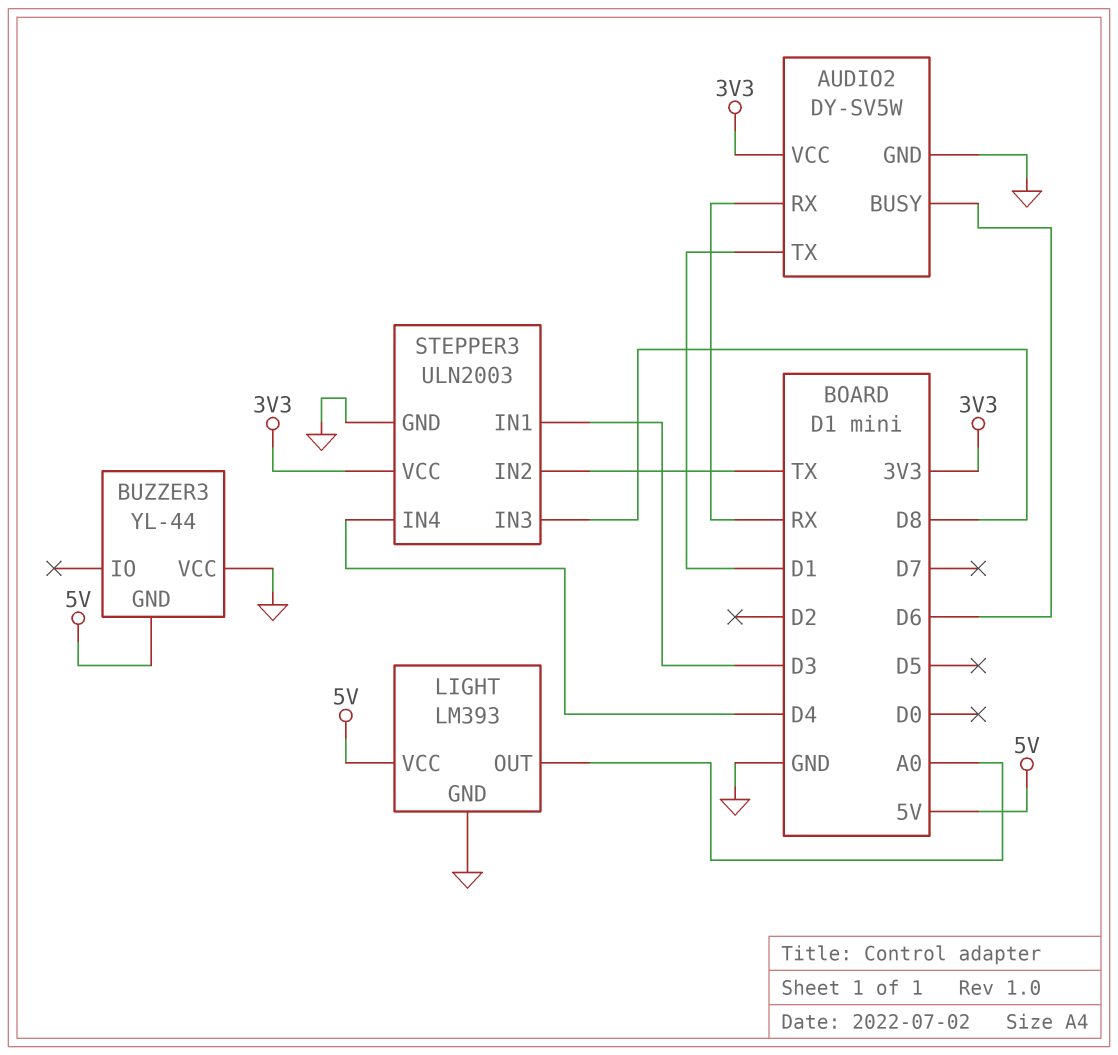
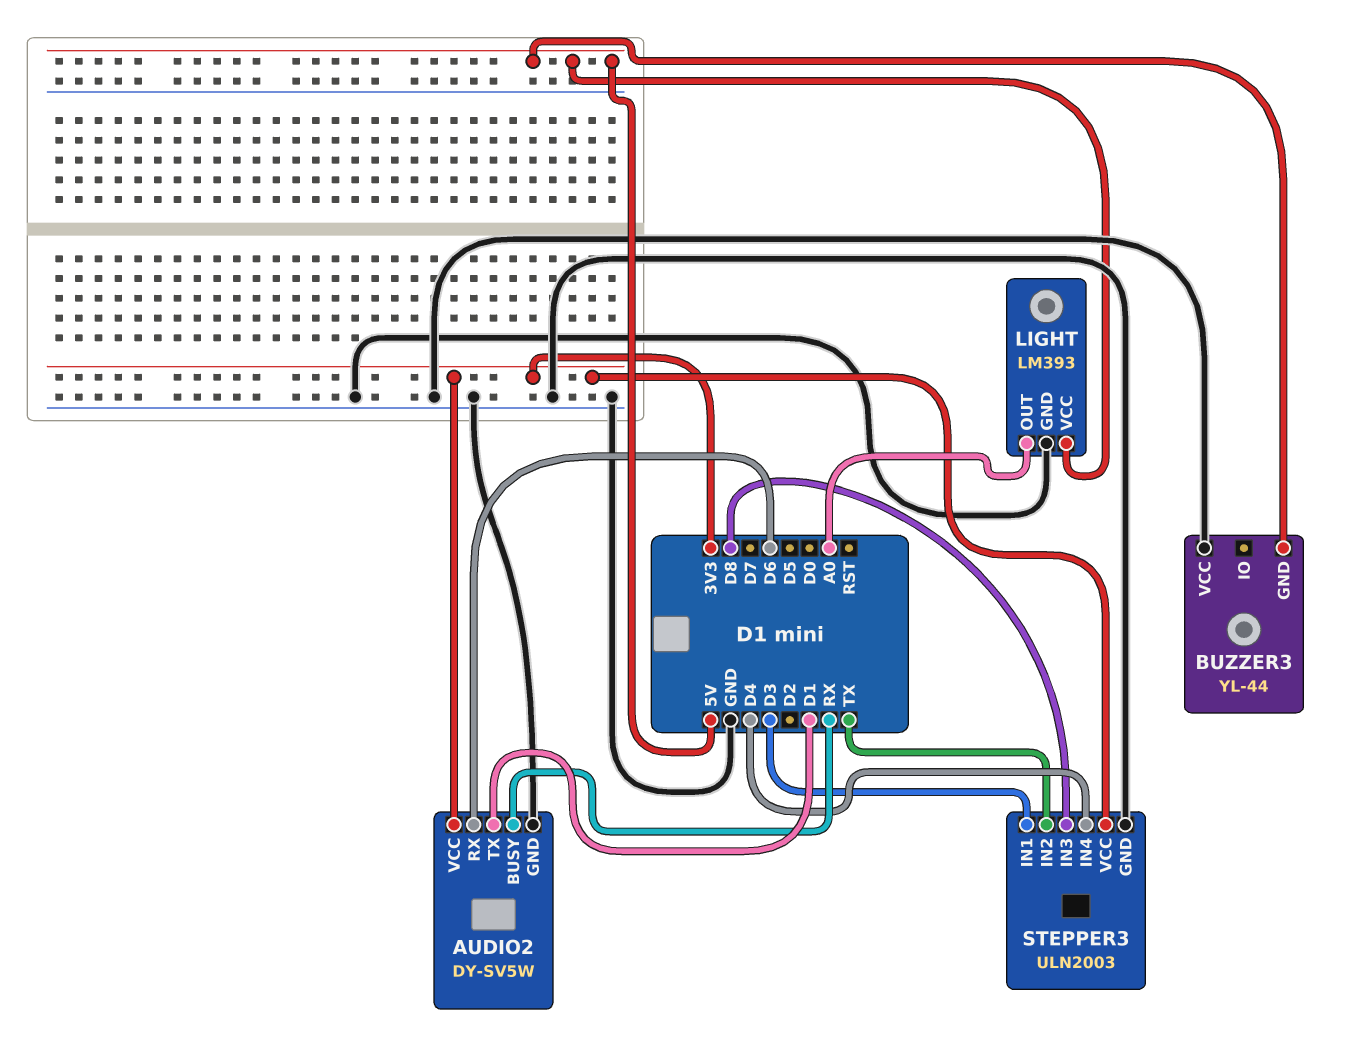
AUDIO2 pin BUSY: D6 -> RX
AUDIO2 pin RX: RX -> D6

